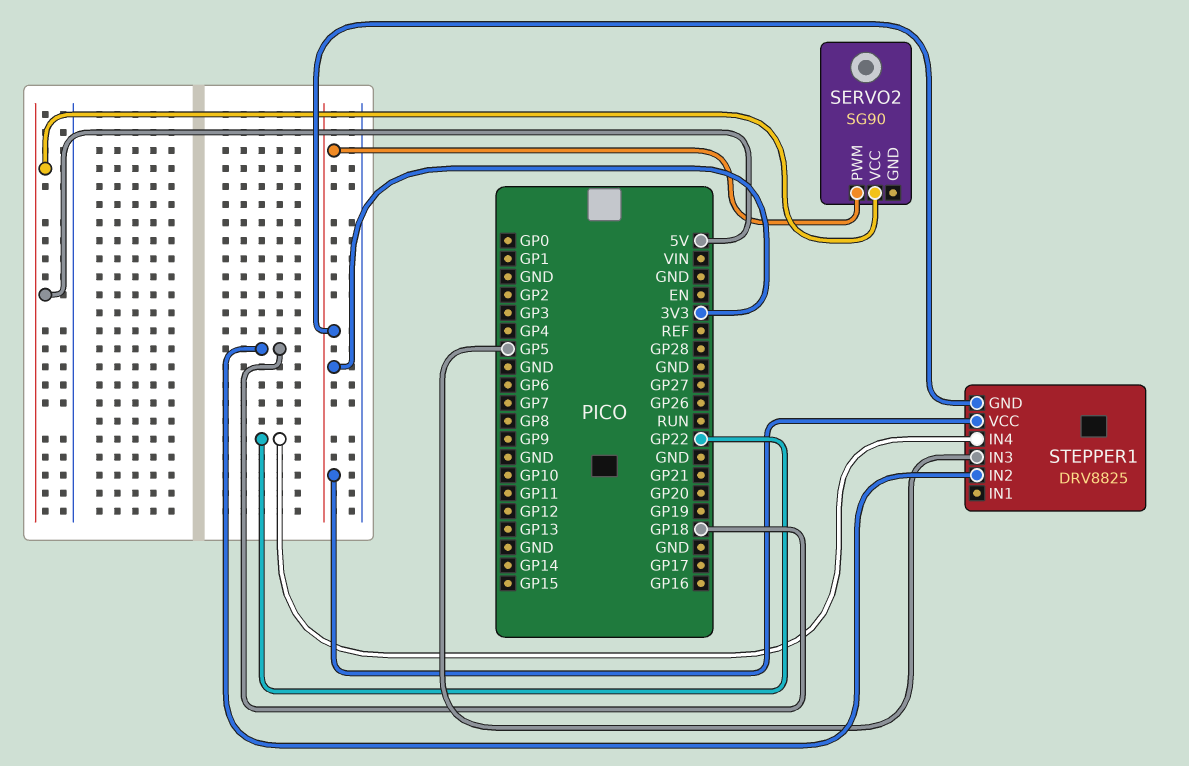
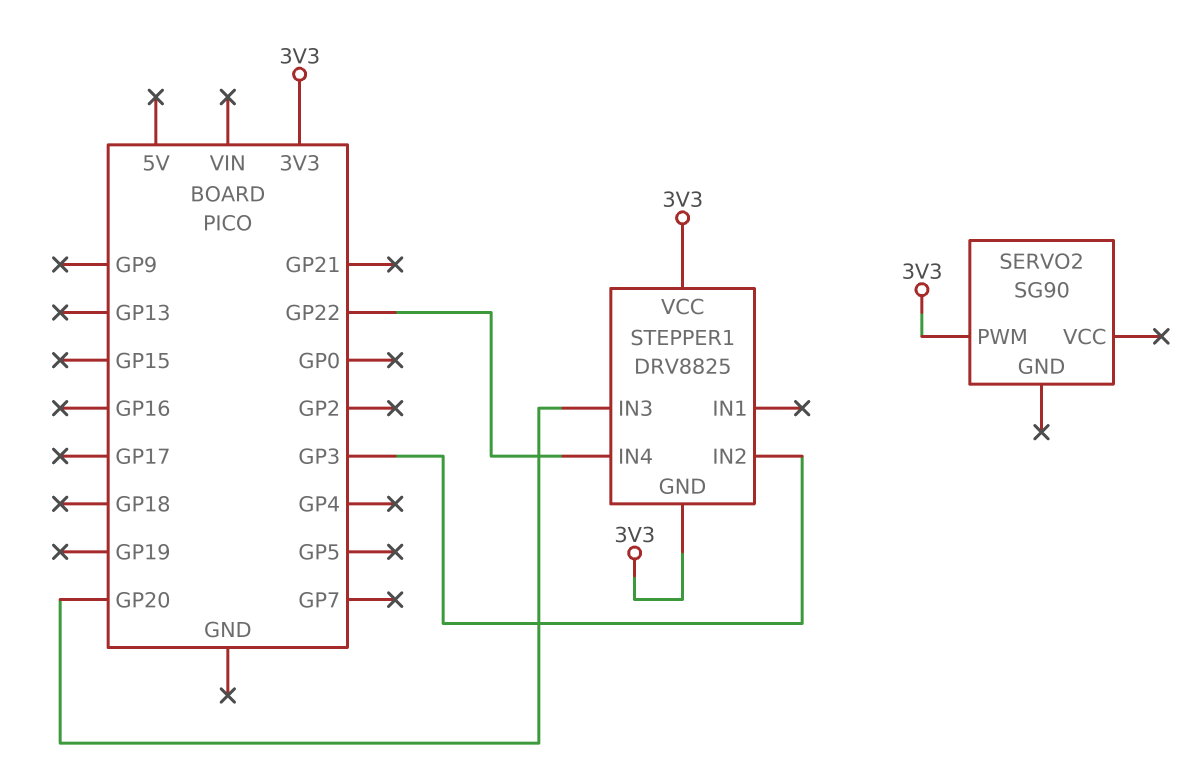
SERVO2 pin VCC: 5V -> none
STEPPER1 pin IN2: GP18 -> GP3
STEPPER1 pin IN3: GP5 -> GP20

